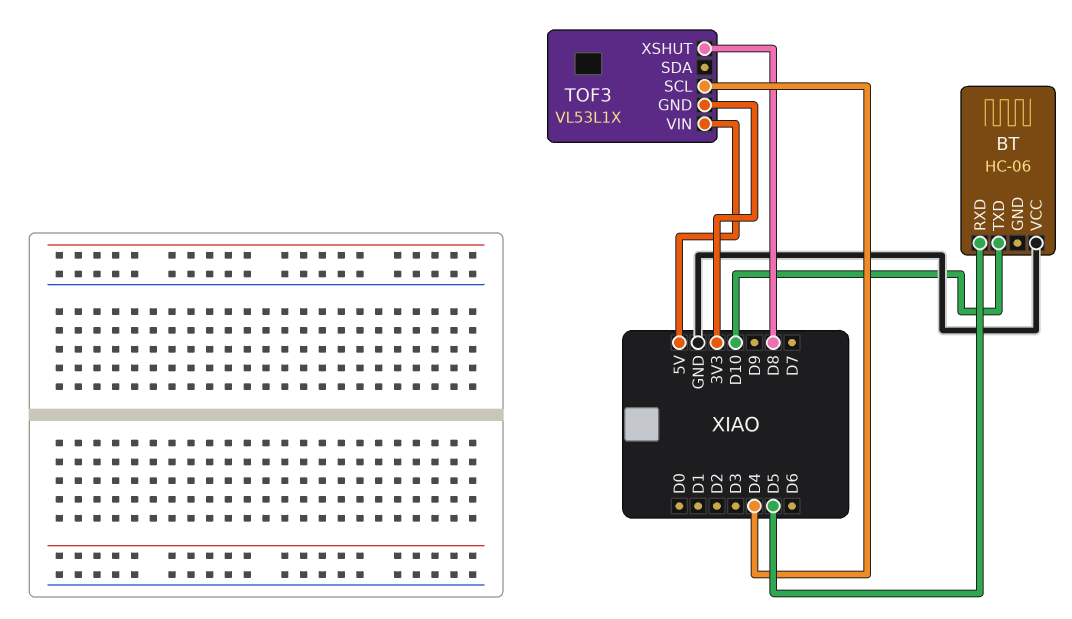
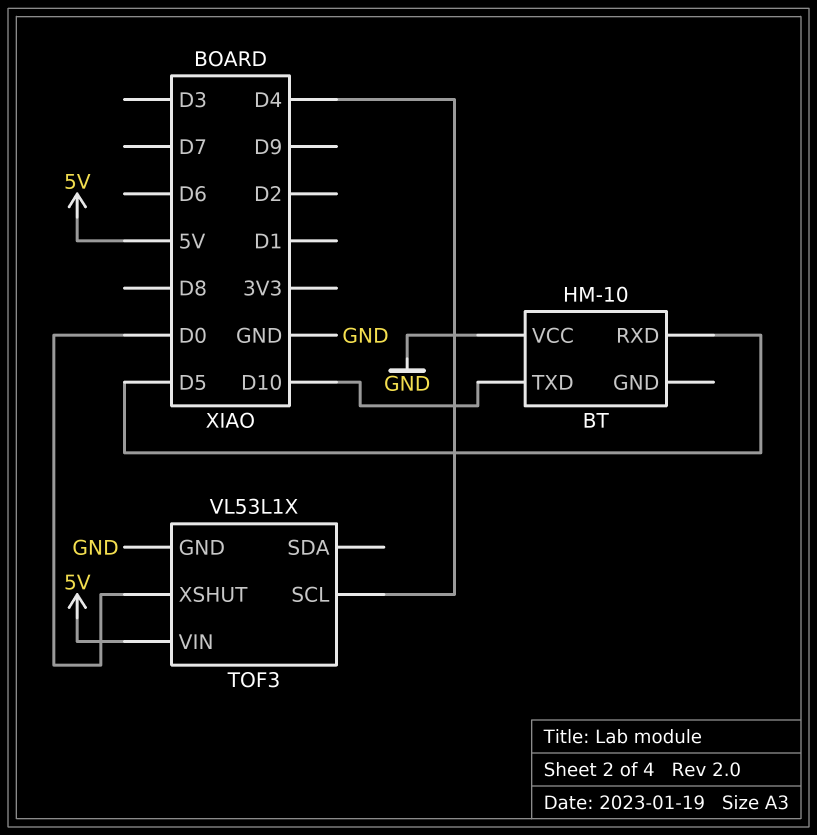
BT: HC-06 -> HM-10
TOF3 pin GND: 3V3 -> GND
TOF3 pin XSHUT: D8 -> D0

